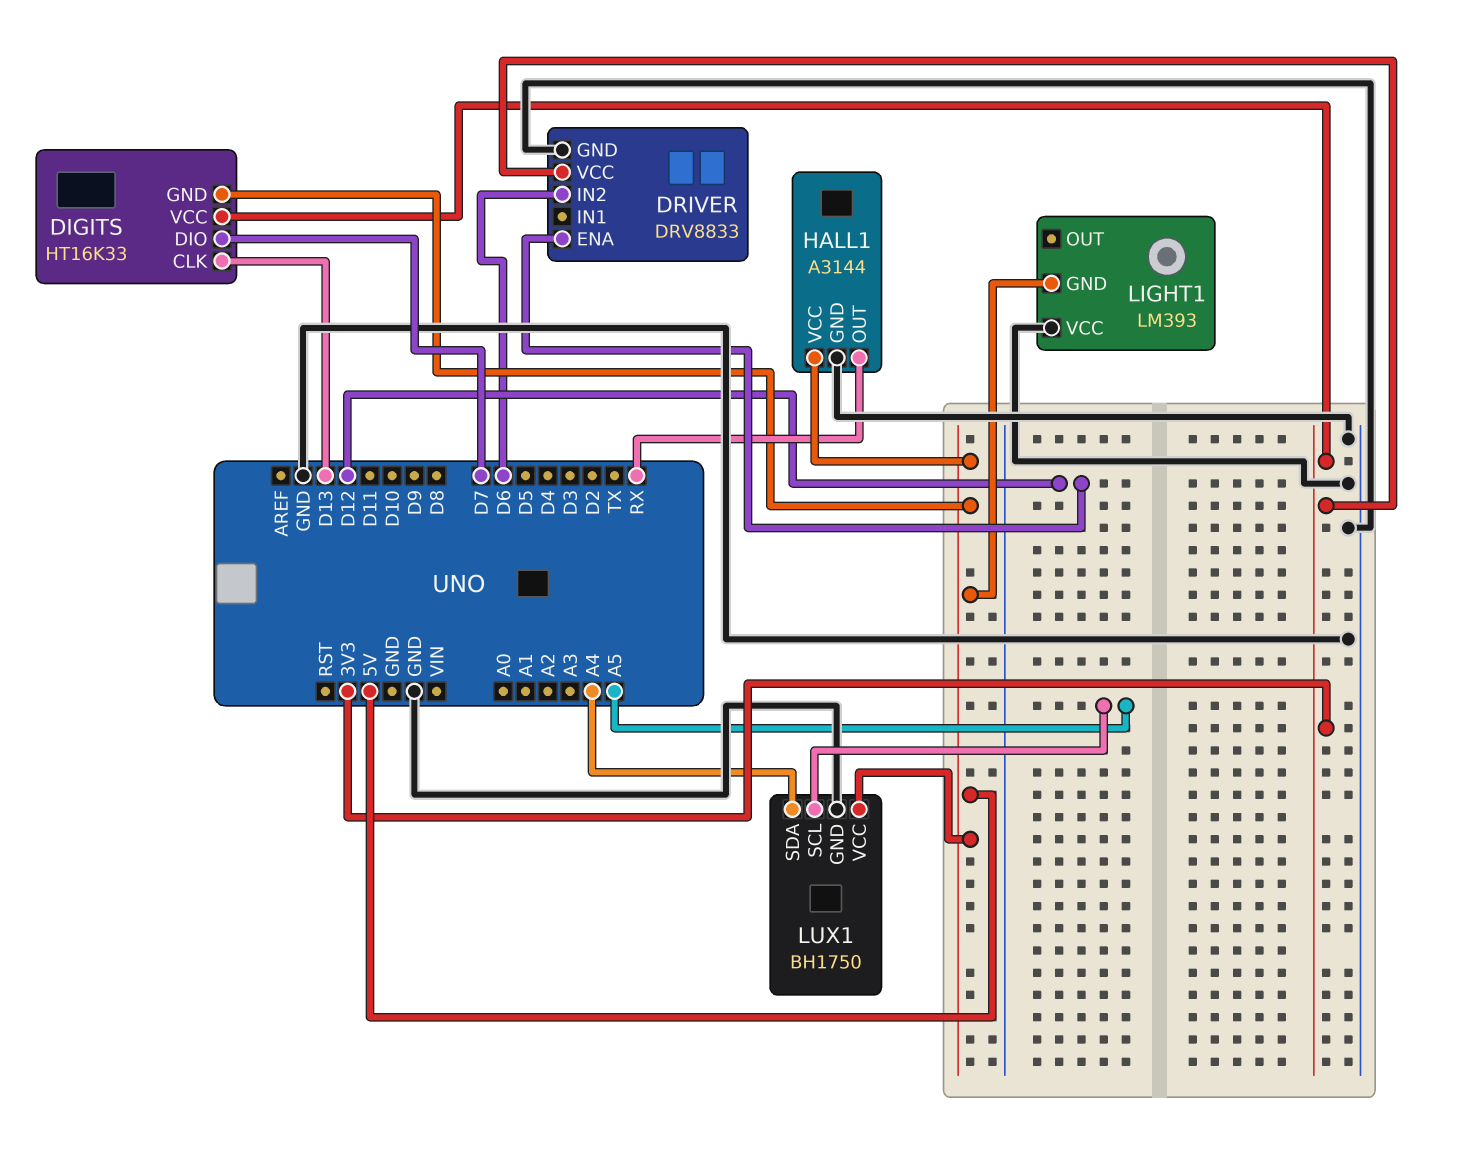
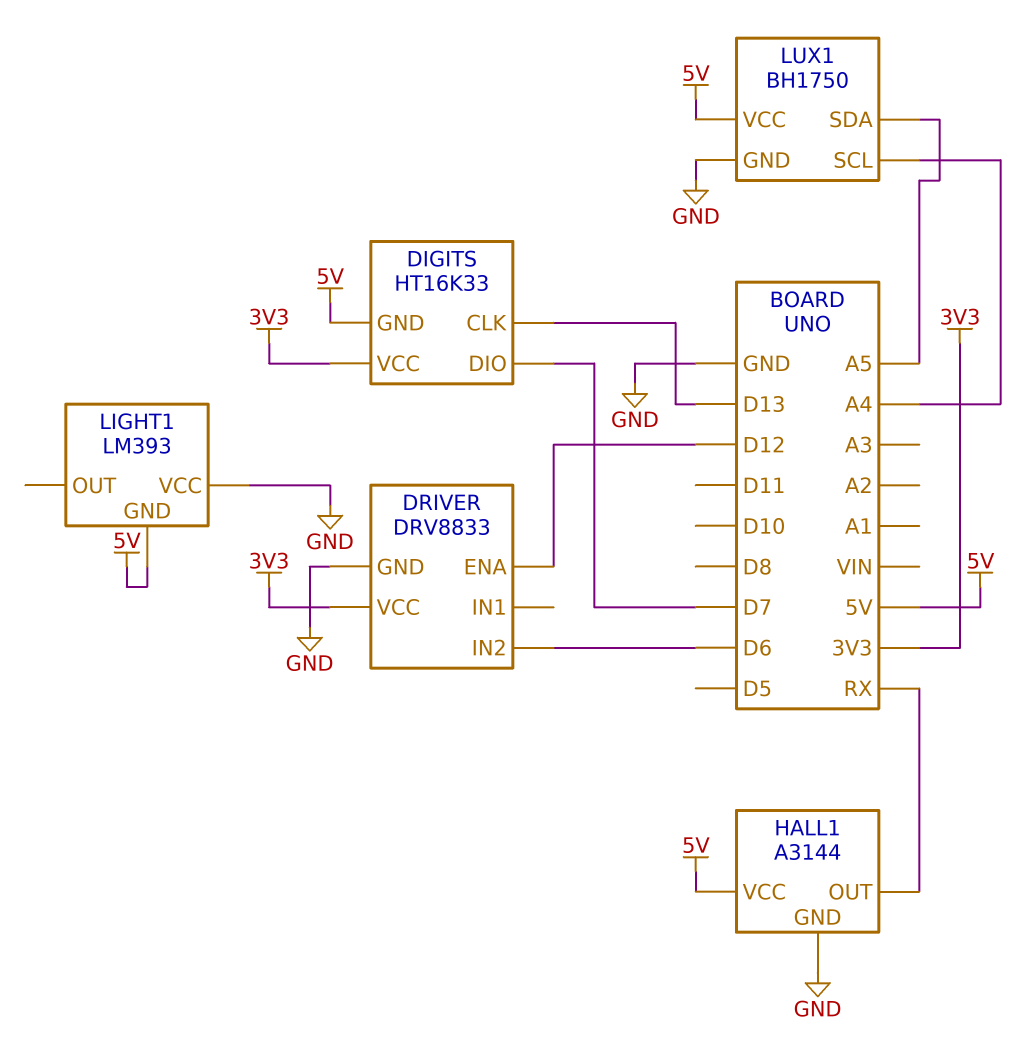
LUX1 pin SCL: A5 -> A4
LUX1 pin SDA: A4 -> A5

